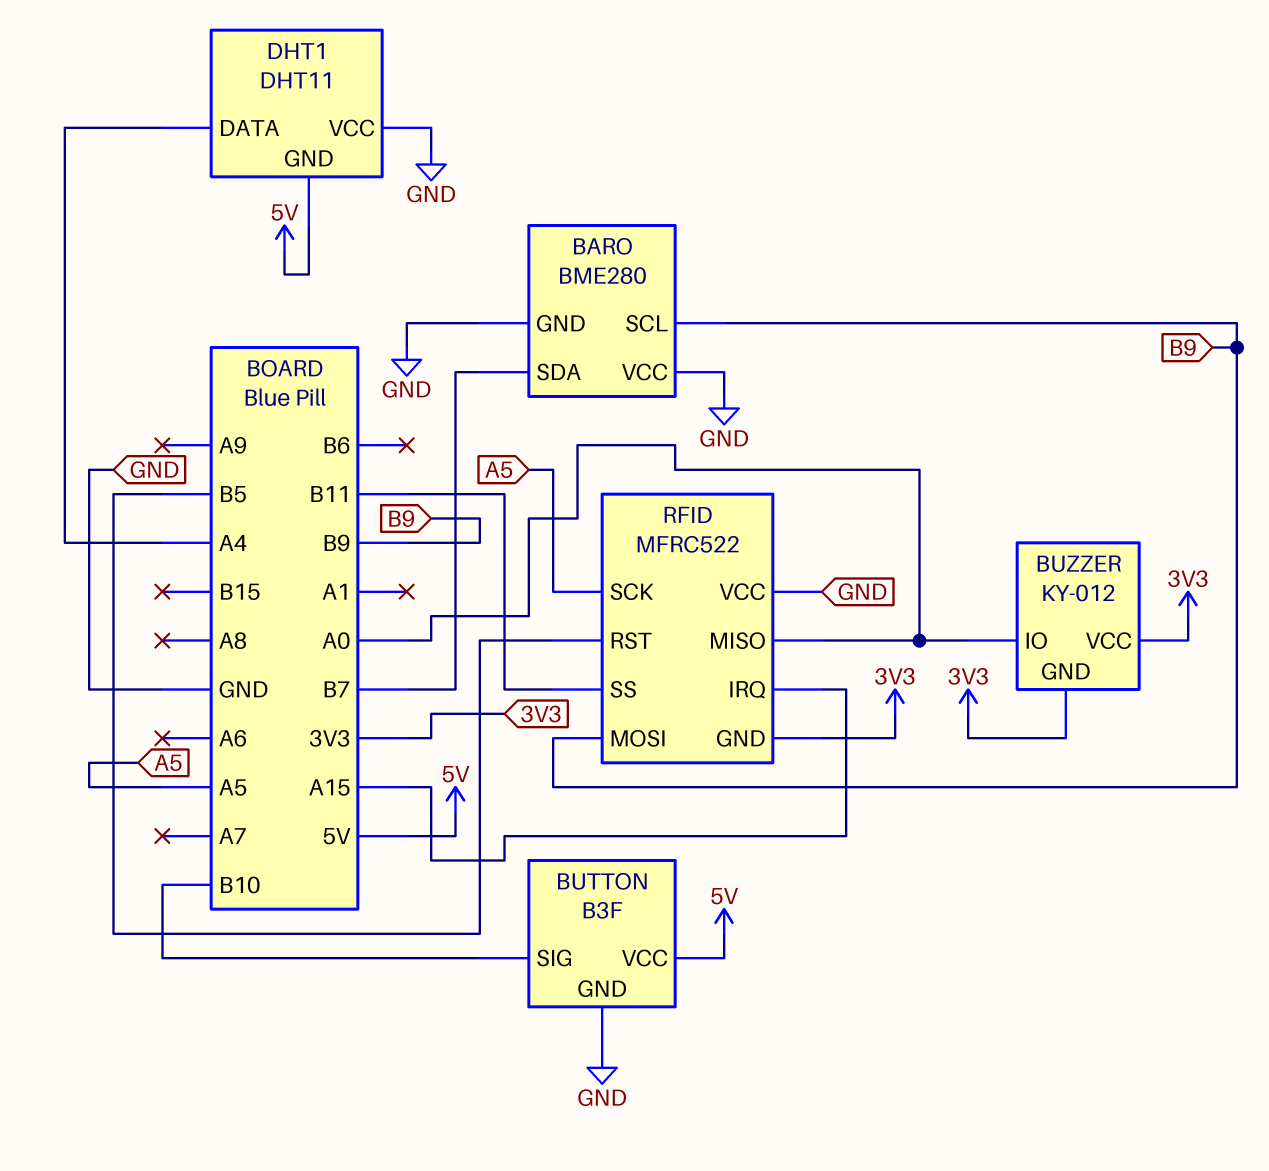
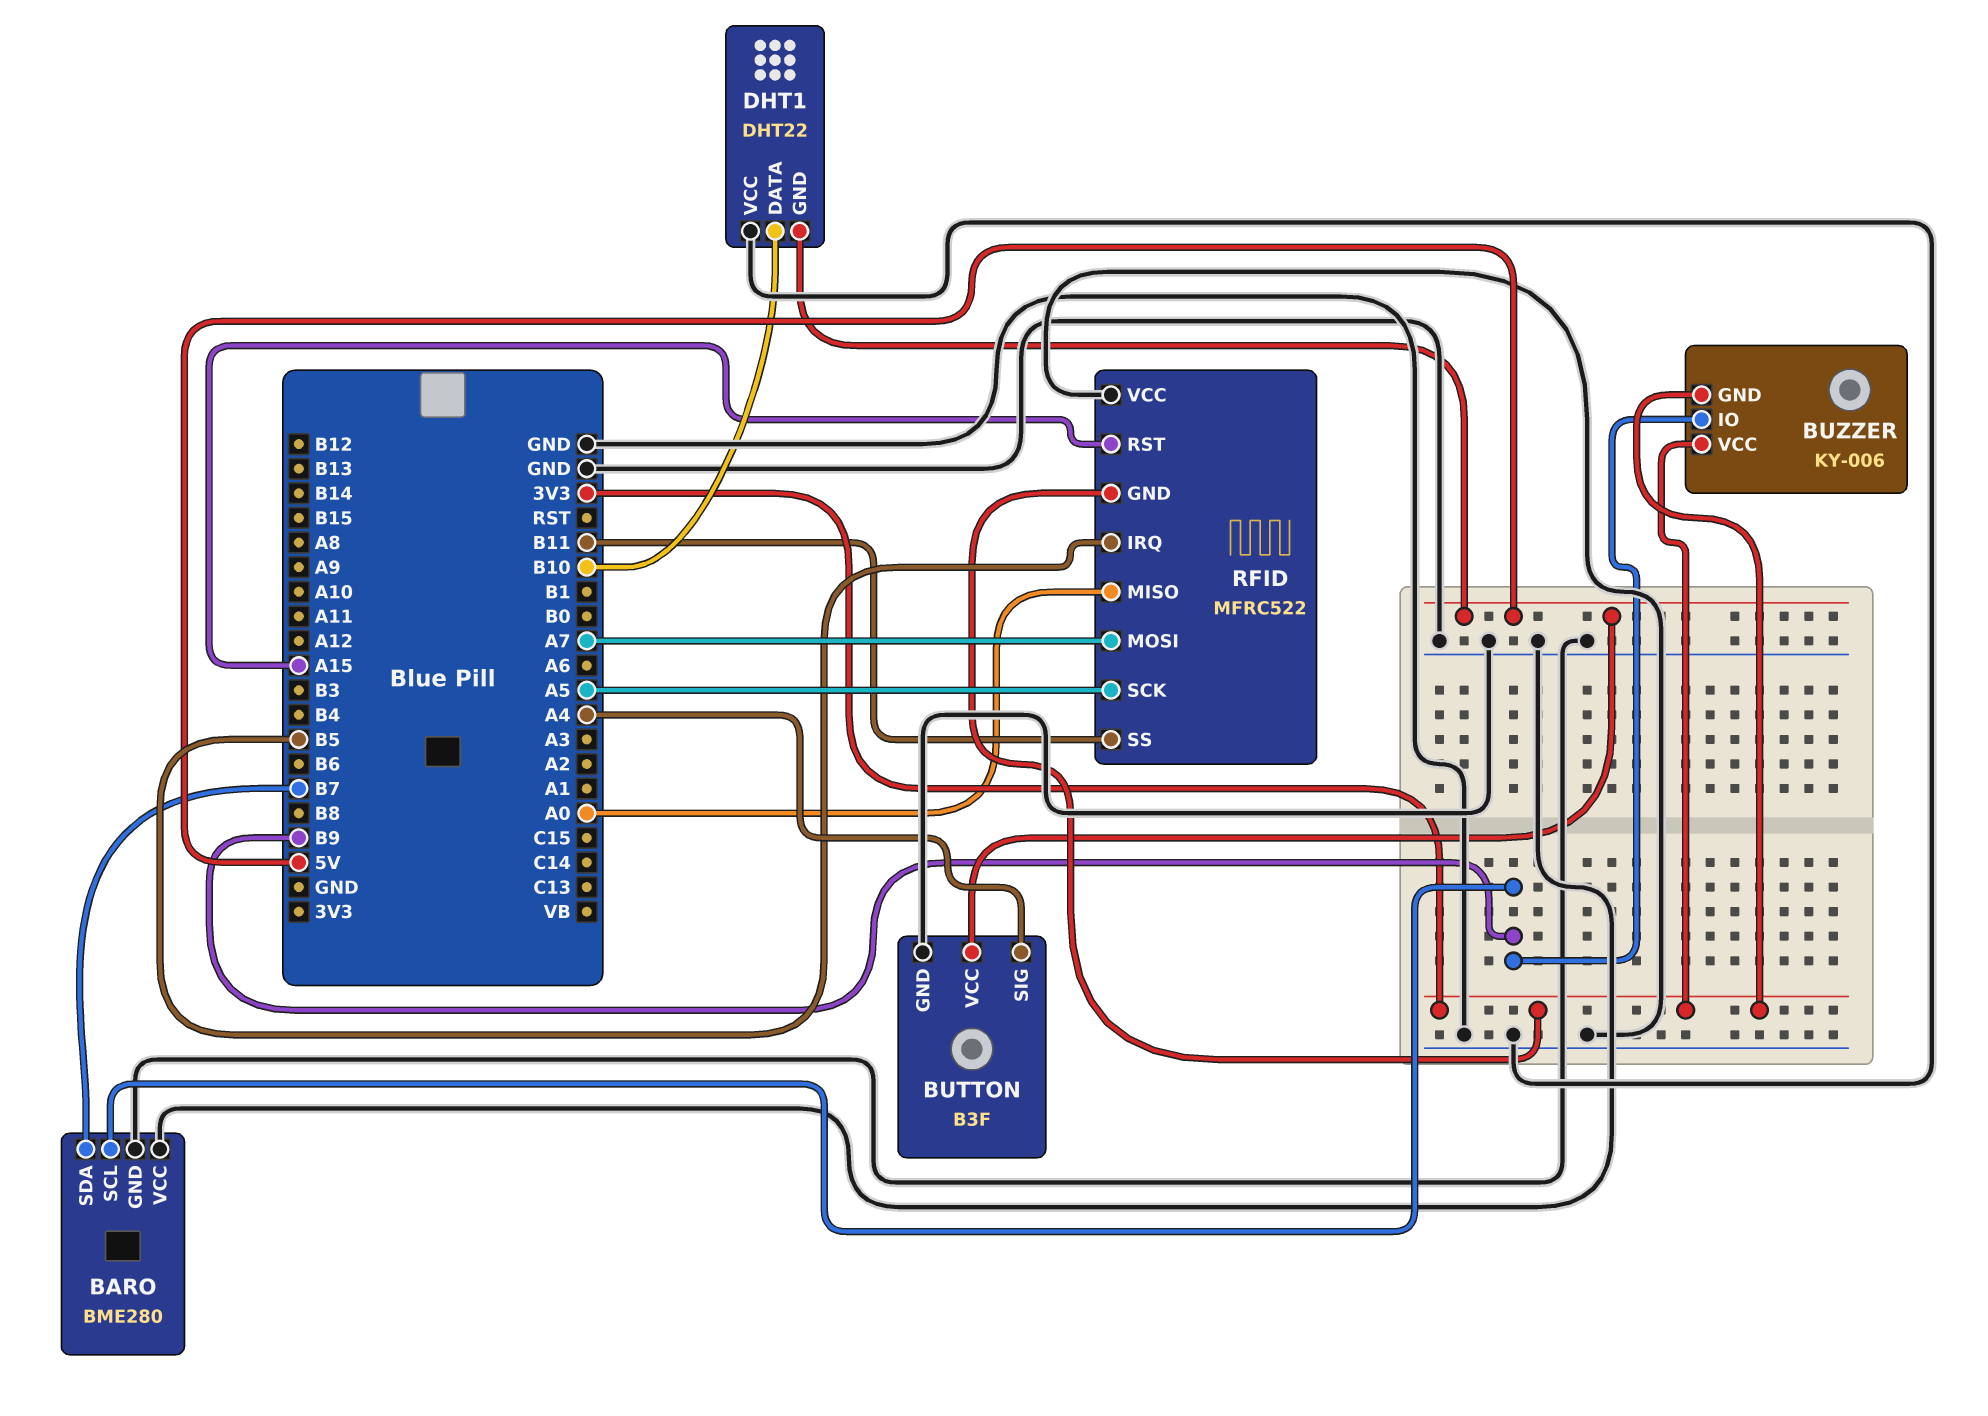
BUTTON pin SIG: B10 -> A4
BUZZER: KY-012 -> KY-006
BUZZER pin IO: A0 -> B9
DHT1: DHT11 -> DHT22
DHT1 pin DATA: A4 -> B10
RFID pin IRQ: A15 -> B5
RFID pin MOSI: B9 -> A7
RFID pin RST: B5 -> A15

